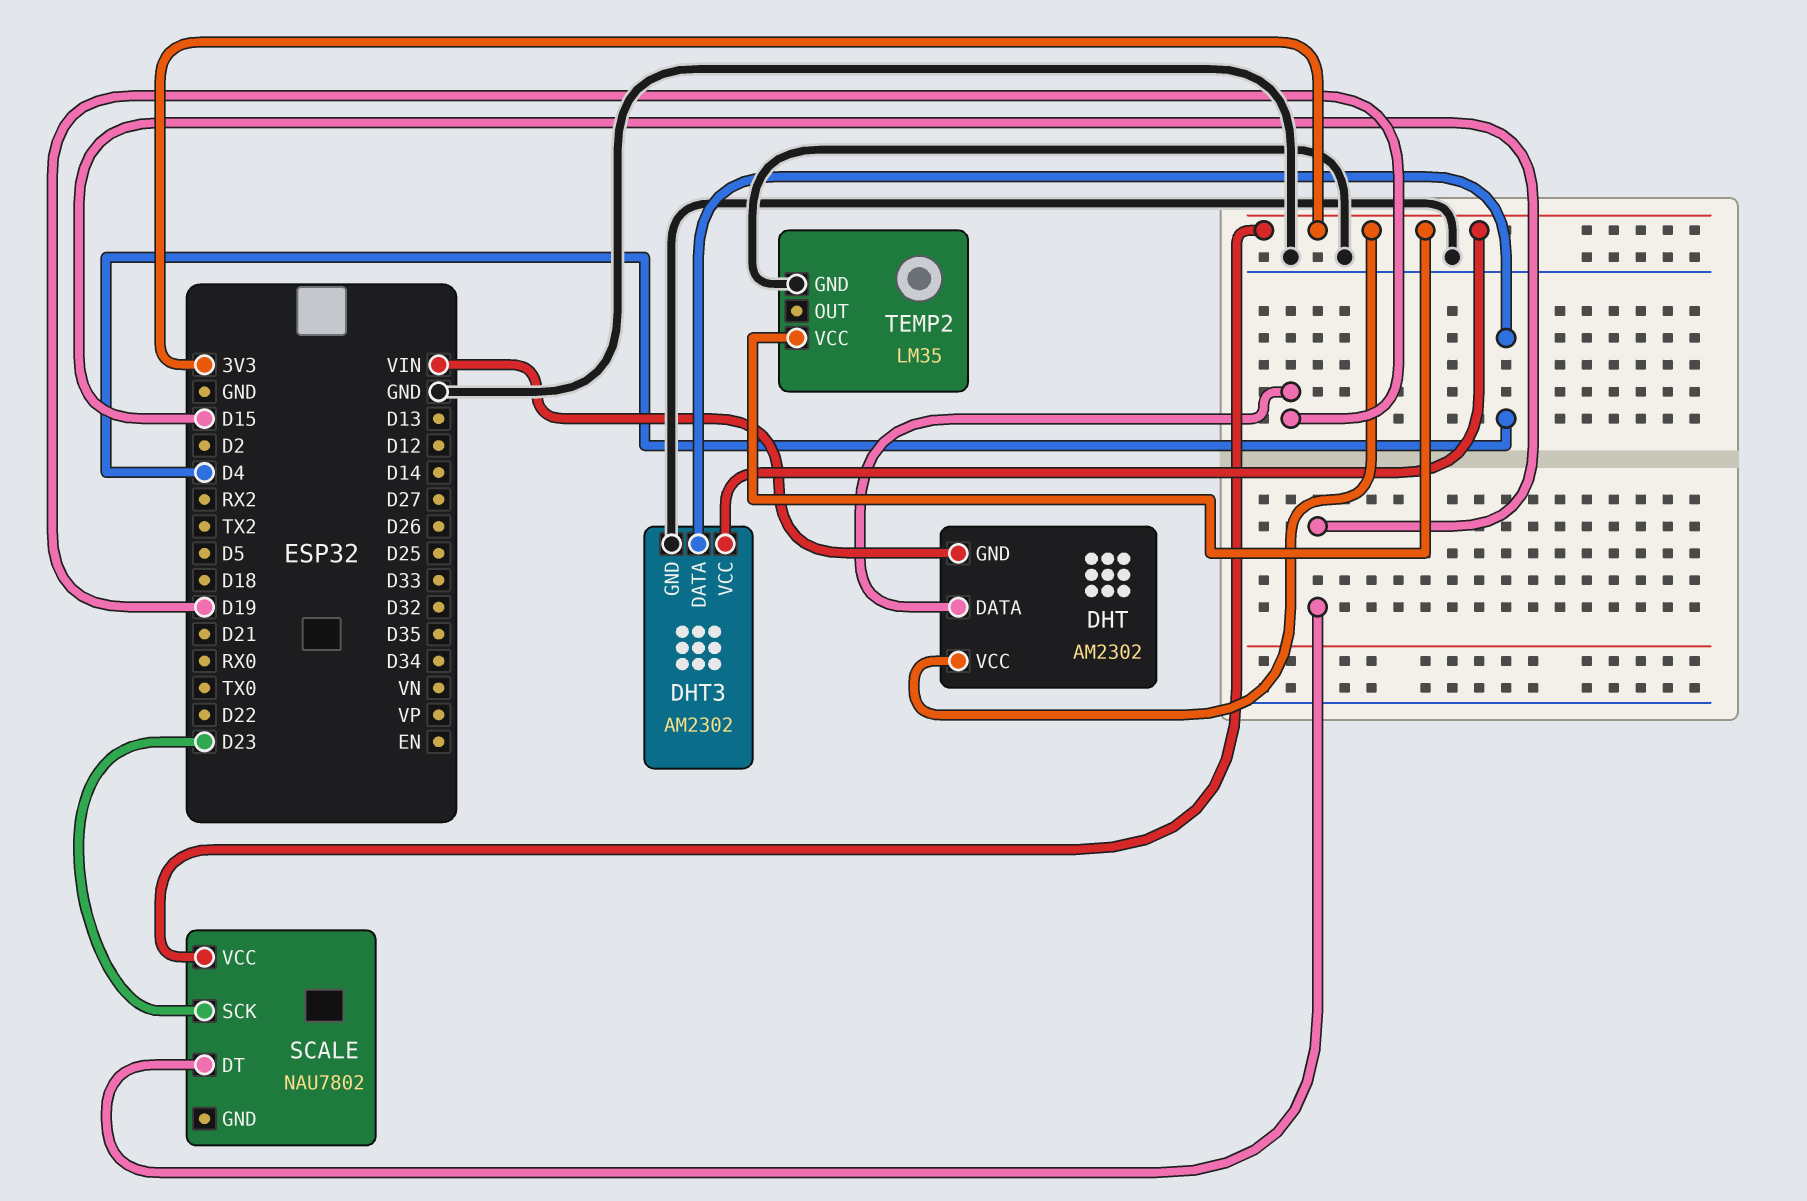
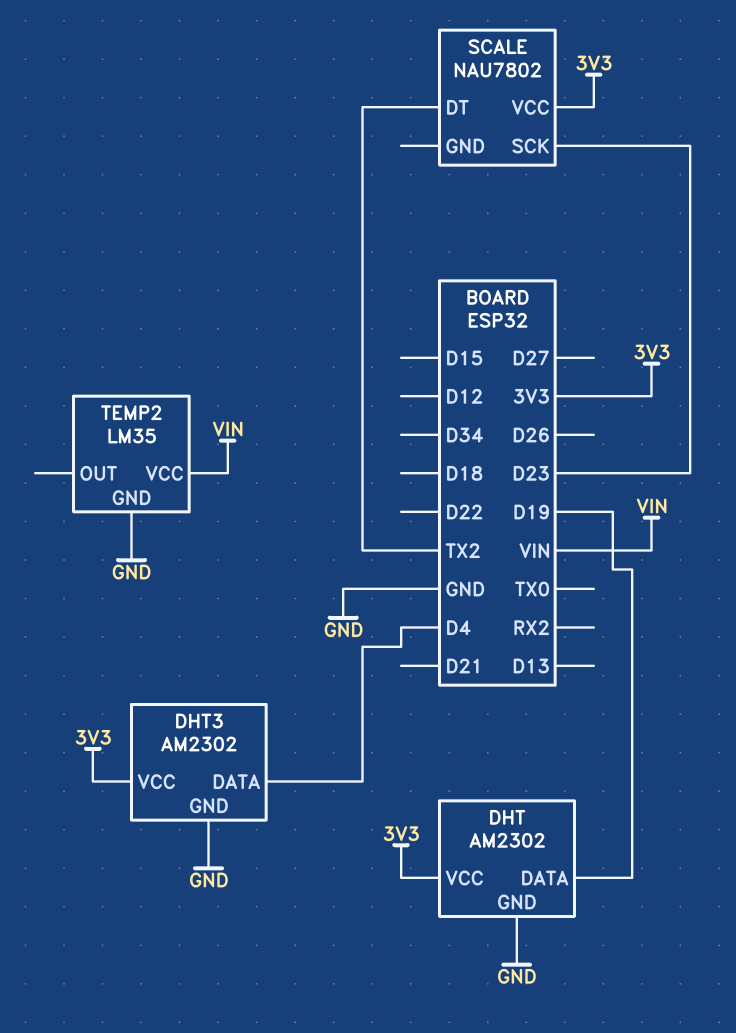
DHT pin GND: VIN -> GND
SCALE pin DT: D15 -> TX2
TEMP2 pin VCC: 3V3 -> VIN

